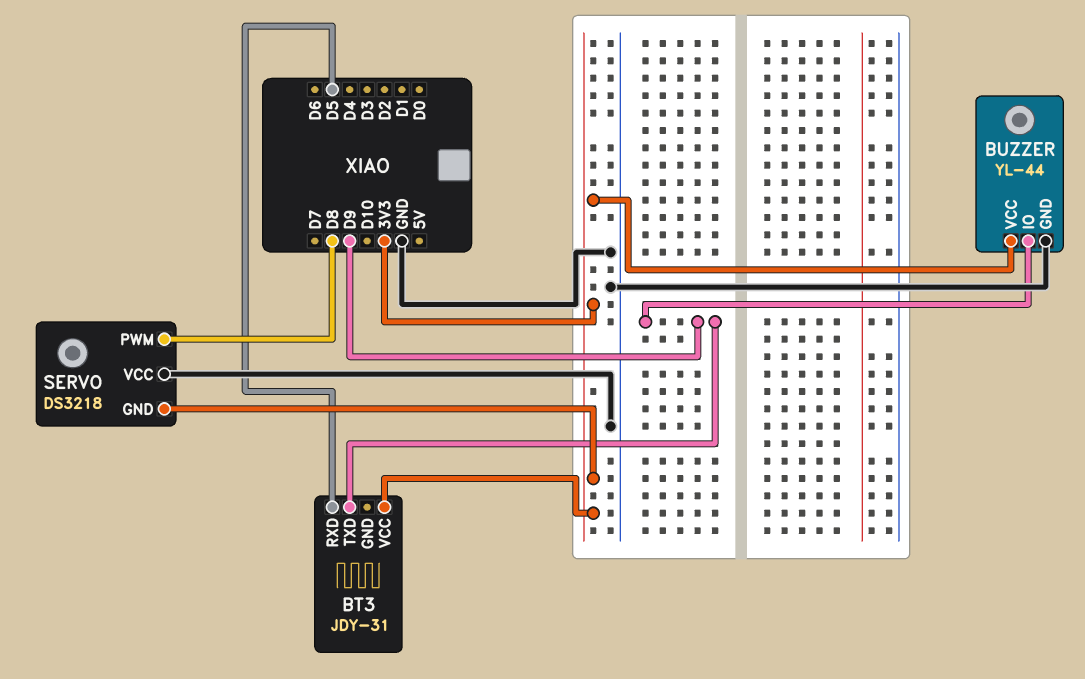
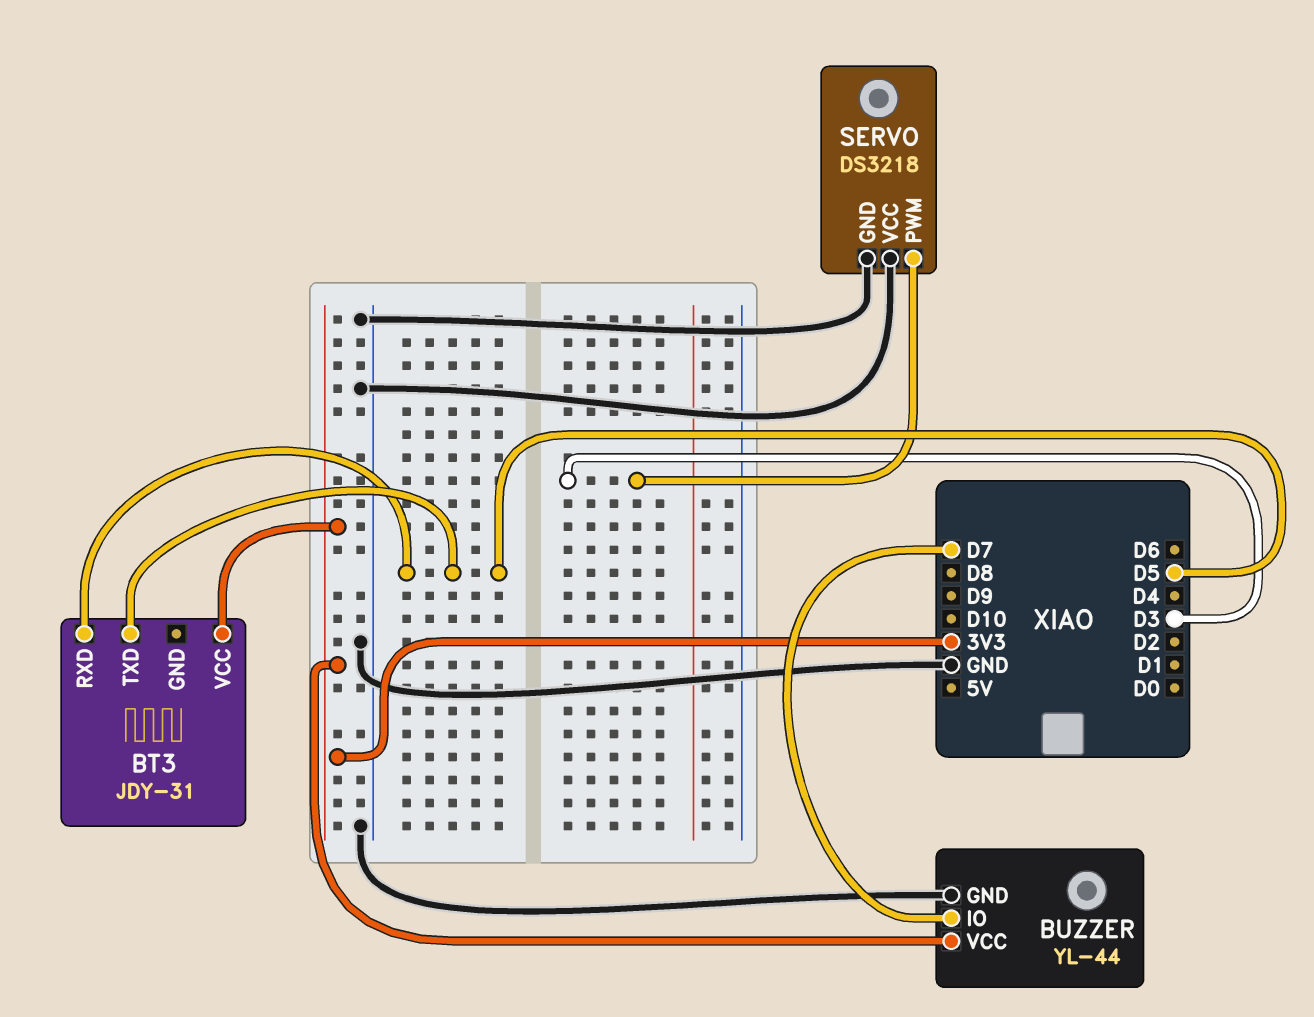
BT3 pin TXD: D9 -> D5
BUZZER pin IO: D9 -> D7
SERVO pin GND: 3V3 -> GND
SERVO pin PWM: D8 -> D3

